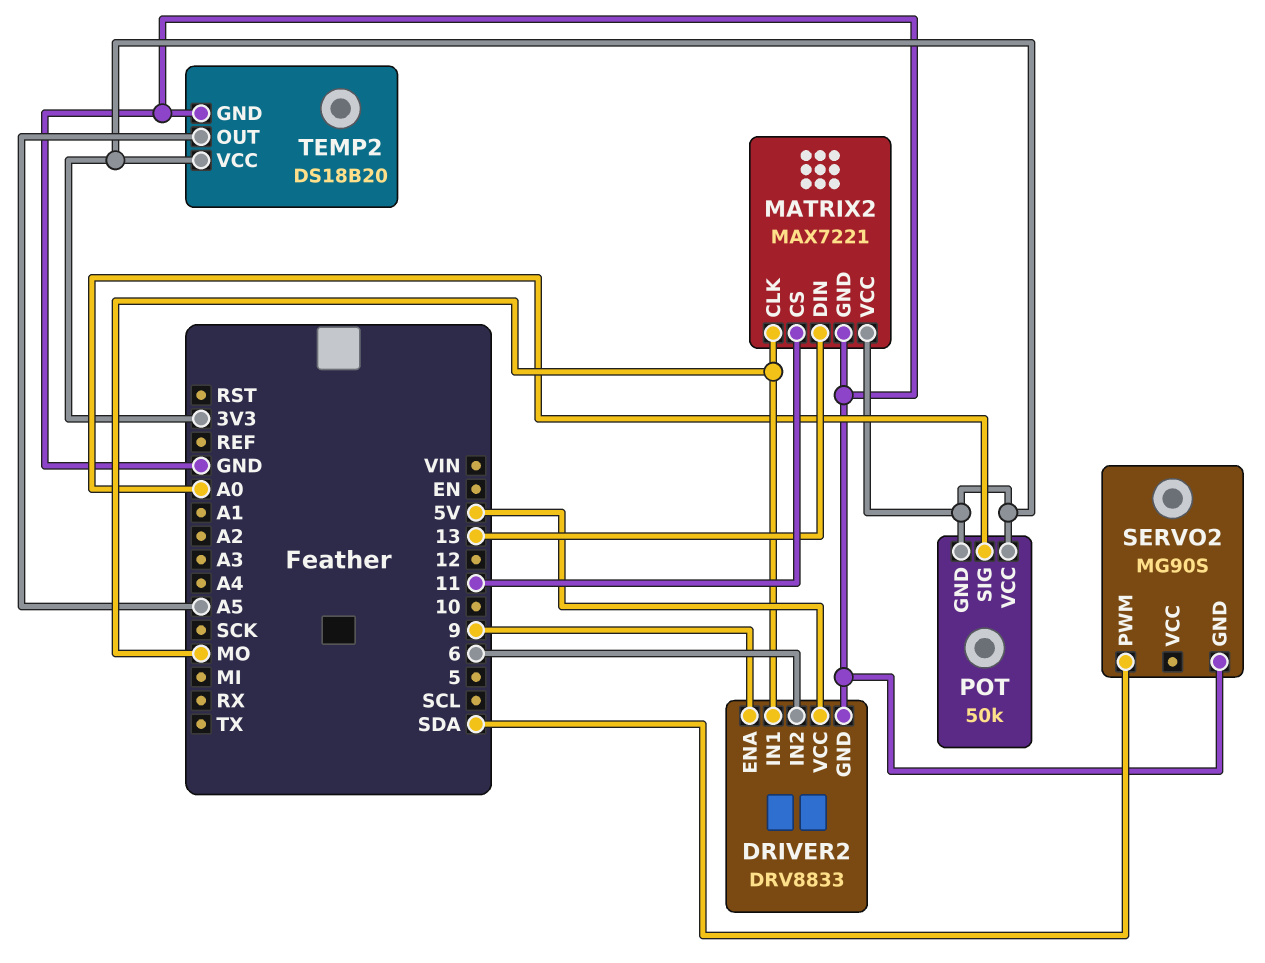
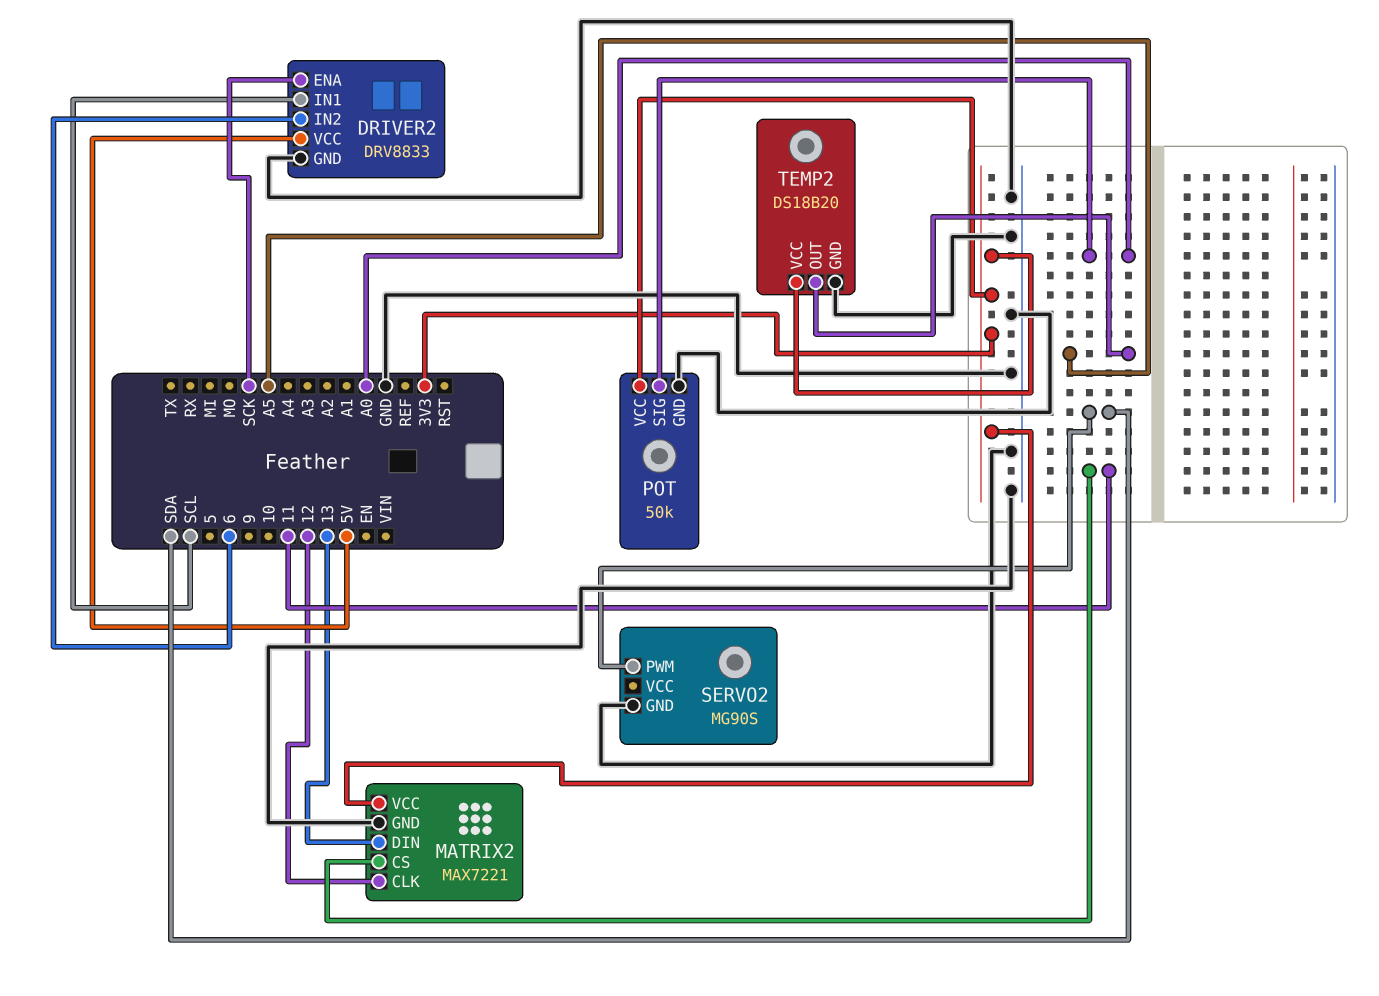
DRIVER2 pin ENA: 9 -> SCK
DRIVER2 pin IN1: MO -> SCL
MATRIX2 pin CLK: MO -> 12
POT pin GND: 3V3 -> GND

